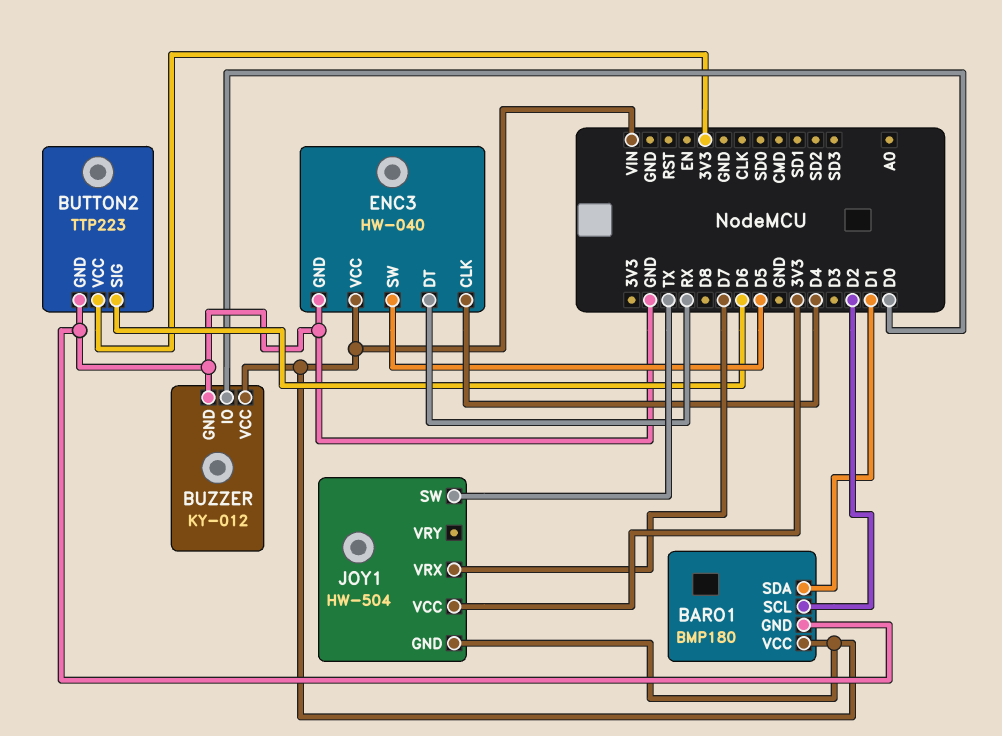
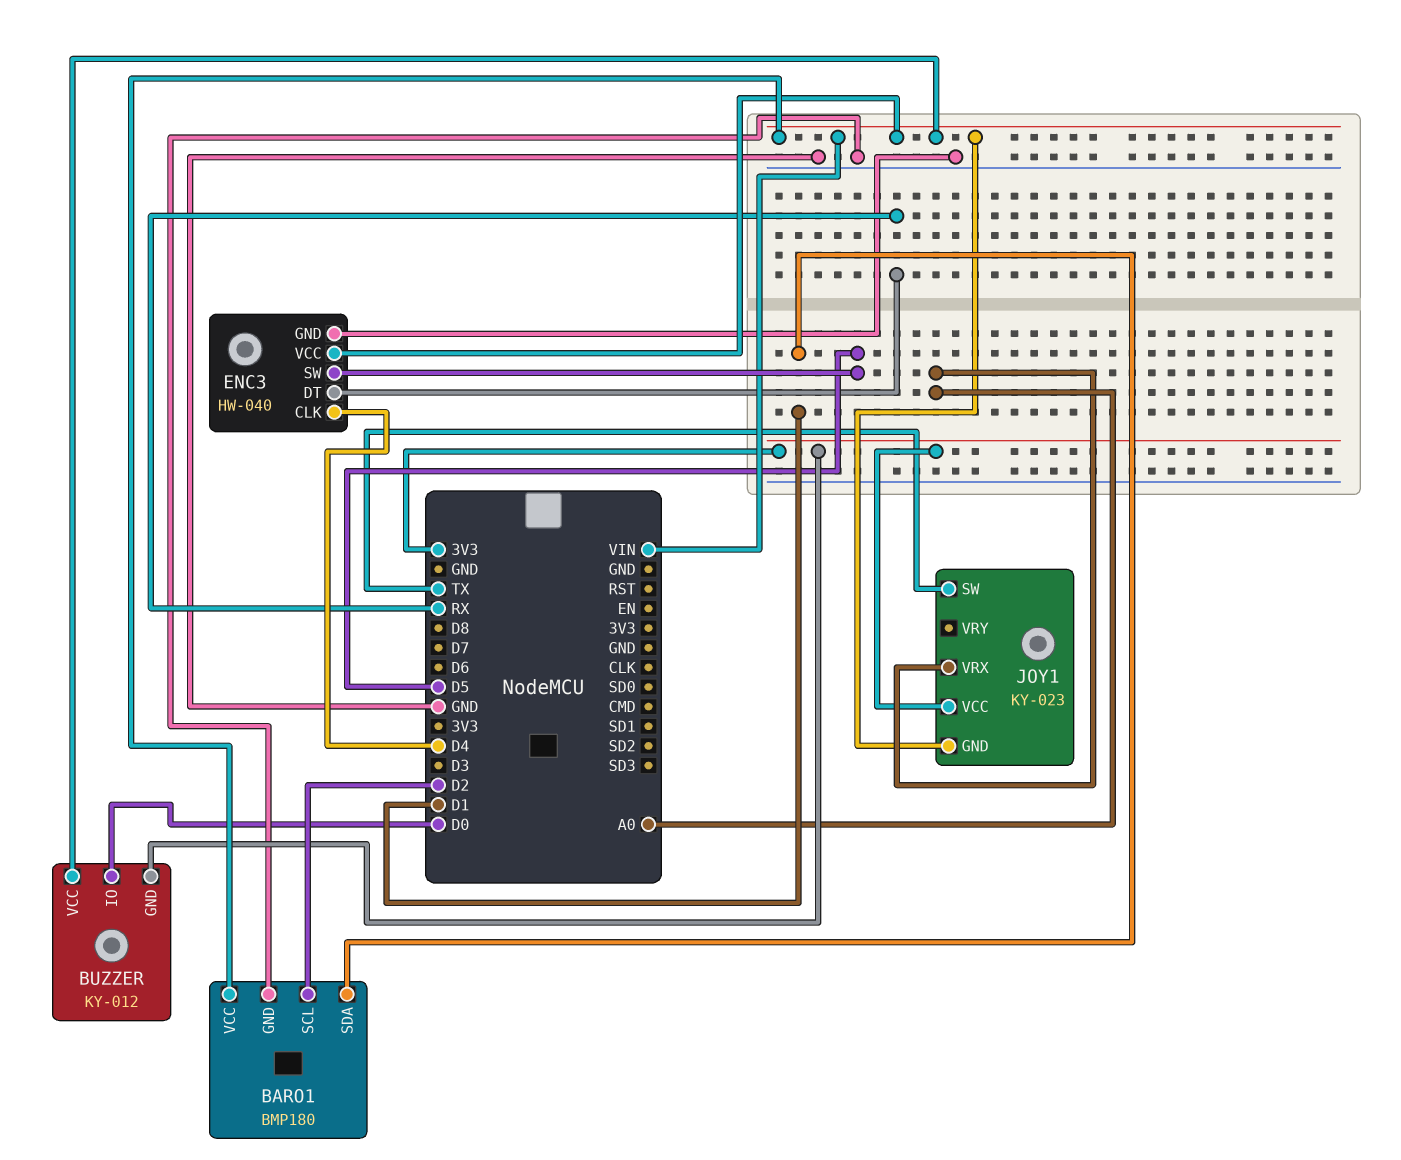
BUTTON2: TTP223 -> none
BUTTON2 pin GND: GND -> none
BUTTON2 pin SIG: D6 -> none
BUTTON2 pin VCC: 3V3 -> none
BUZZER pin GND: GND -> 3V3
JOY1: HW-504 -> KY-023
JOY1 pin VRX: D7 -> A0

